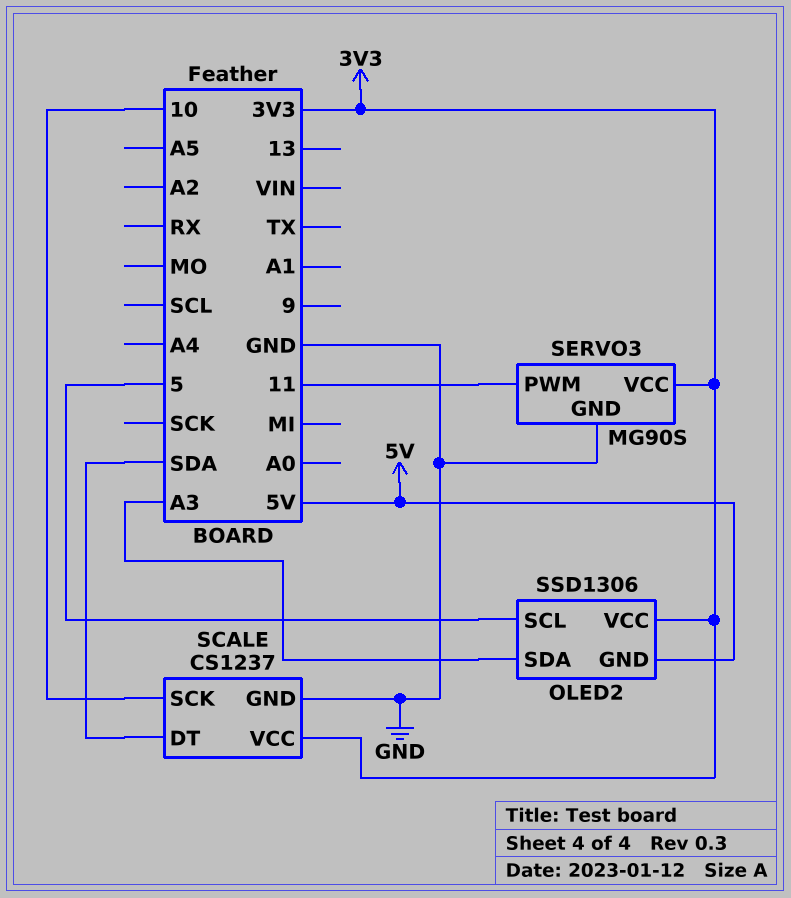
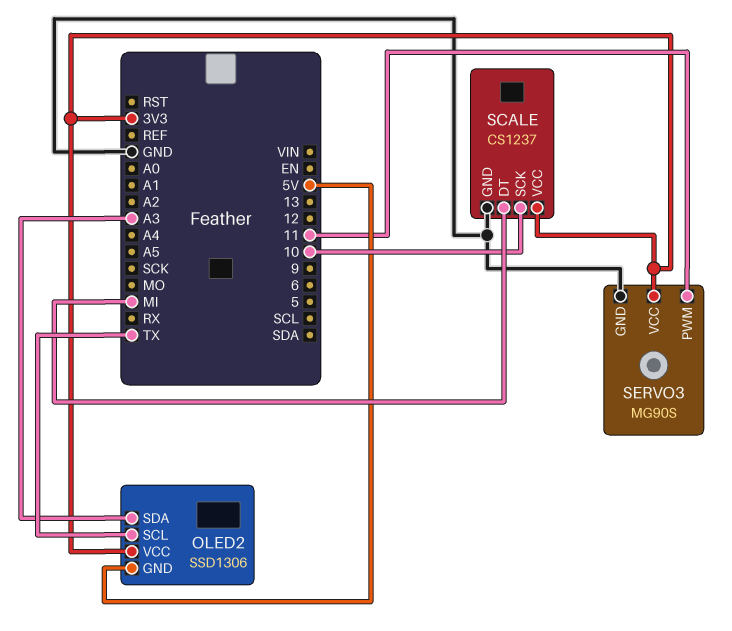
OLED2 pin SCL: 5 -> TX
SCALE pin DT: SDA -> MI

